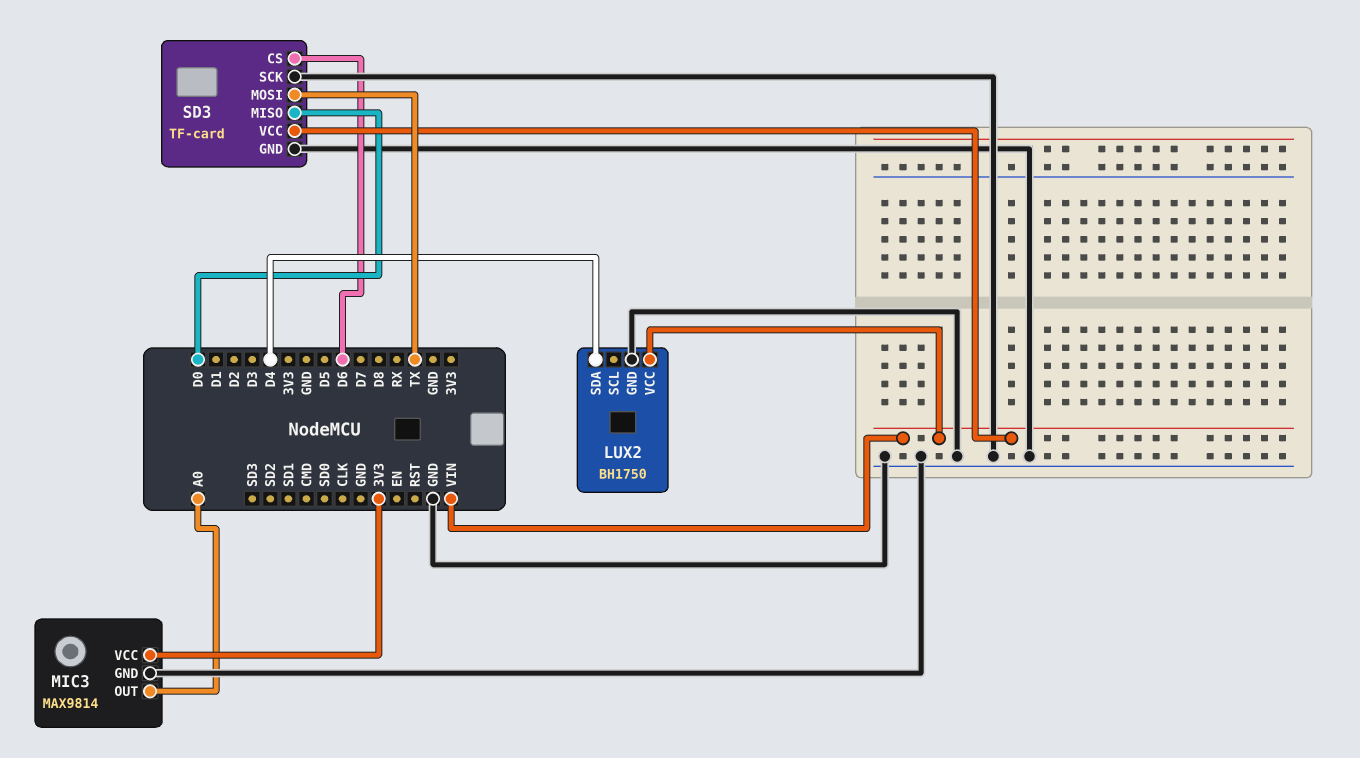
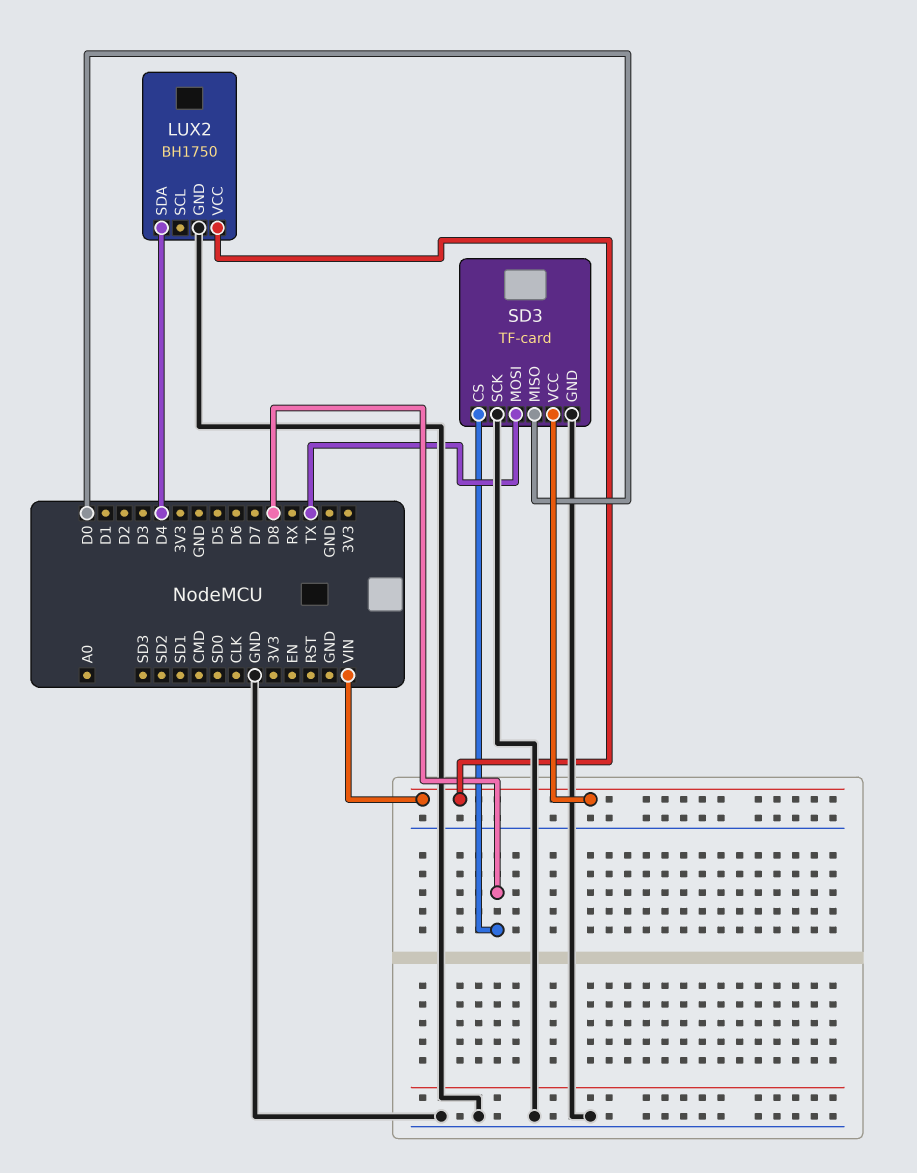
MIC3: MAX9814 -> none
MIC3 pin GND: GND -> none
MIC3 pin OUT: A0 -> none
MIC3 pin VCC: 3V3 -> none
SD3 pin CS: D6 -> D8

